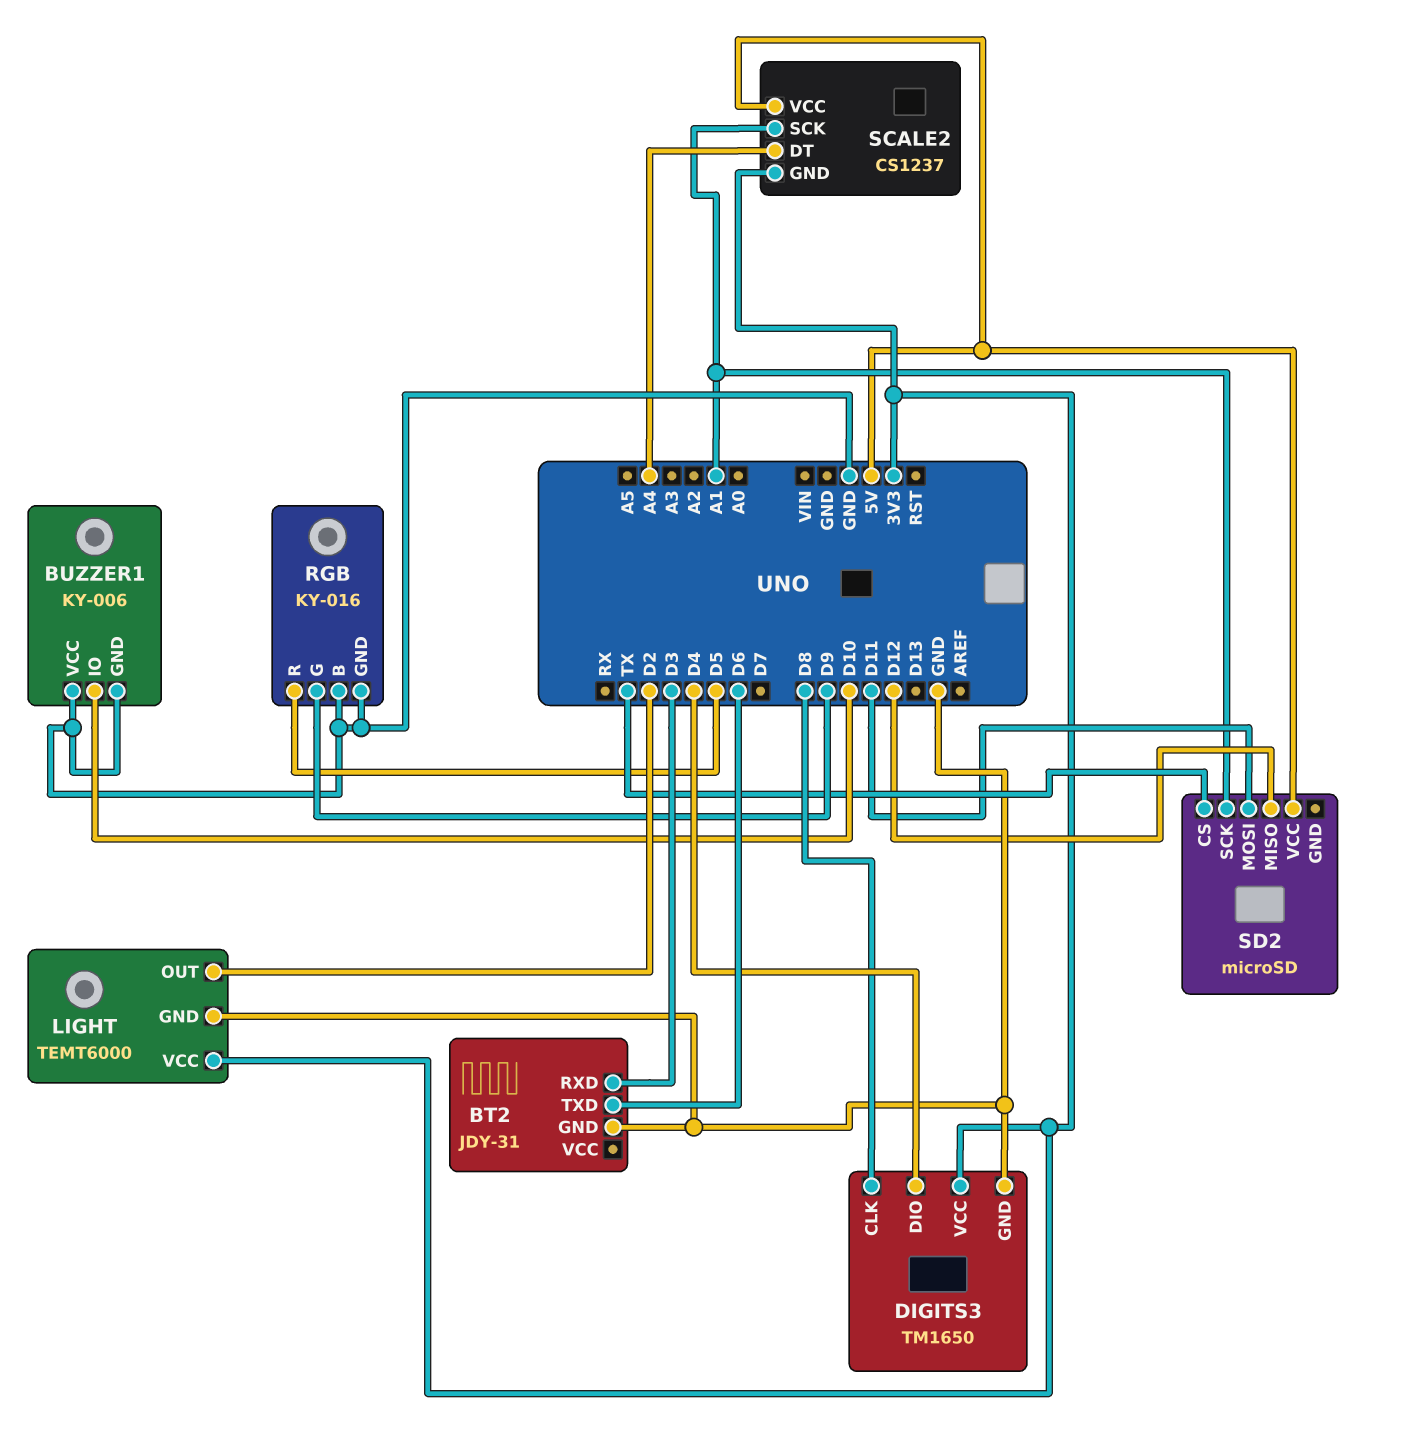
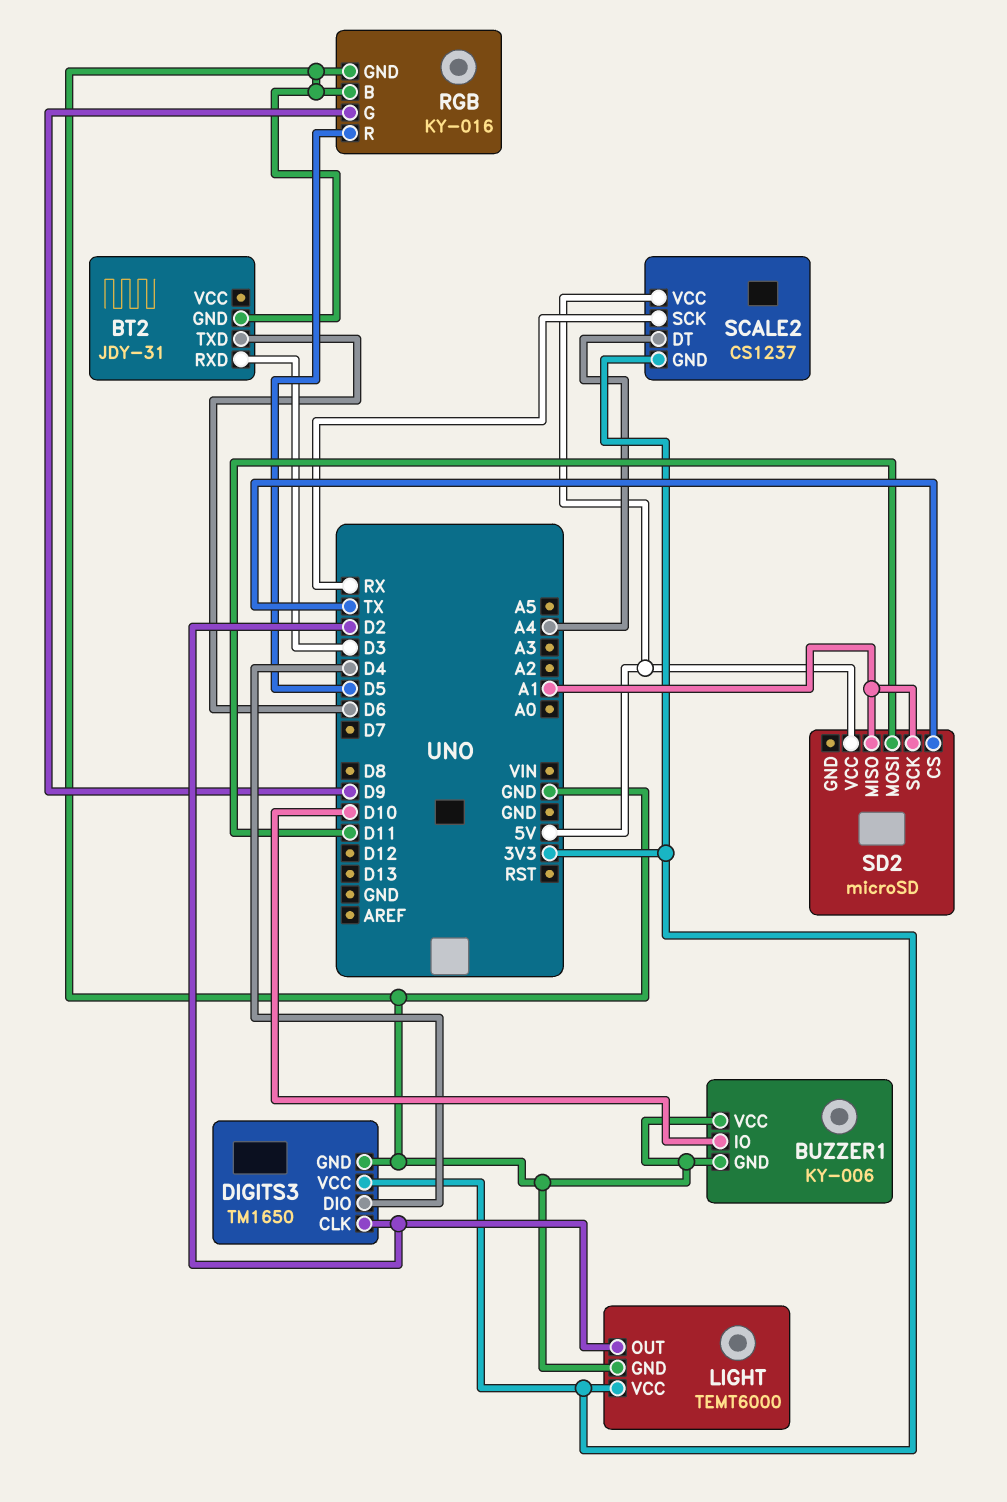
DIGITS3 pin CLK: D8 -> D2
SCALE2 pin SCK: A1 -> RX
SD2 pin MISO: D12 -> A1

